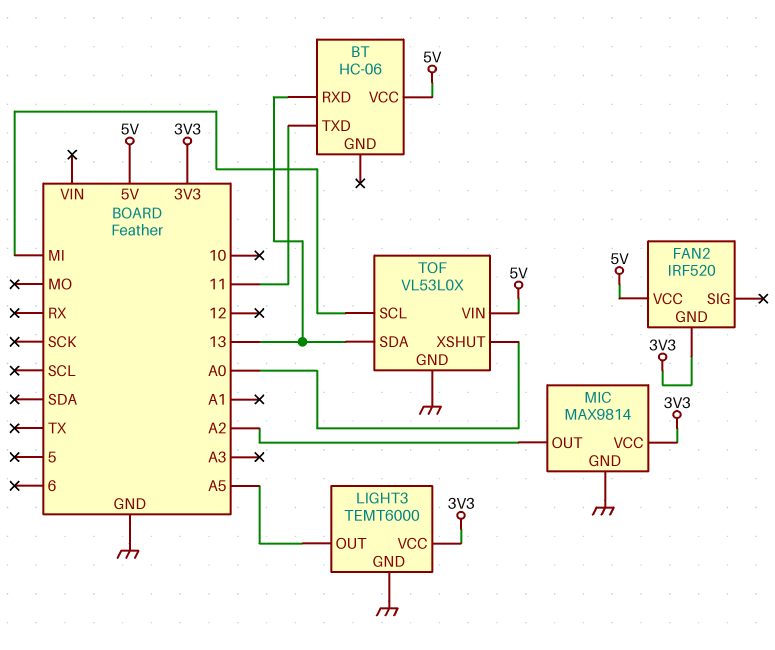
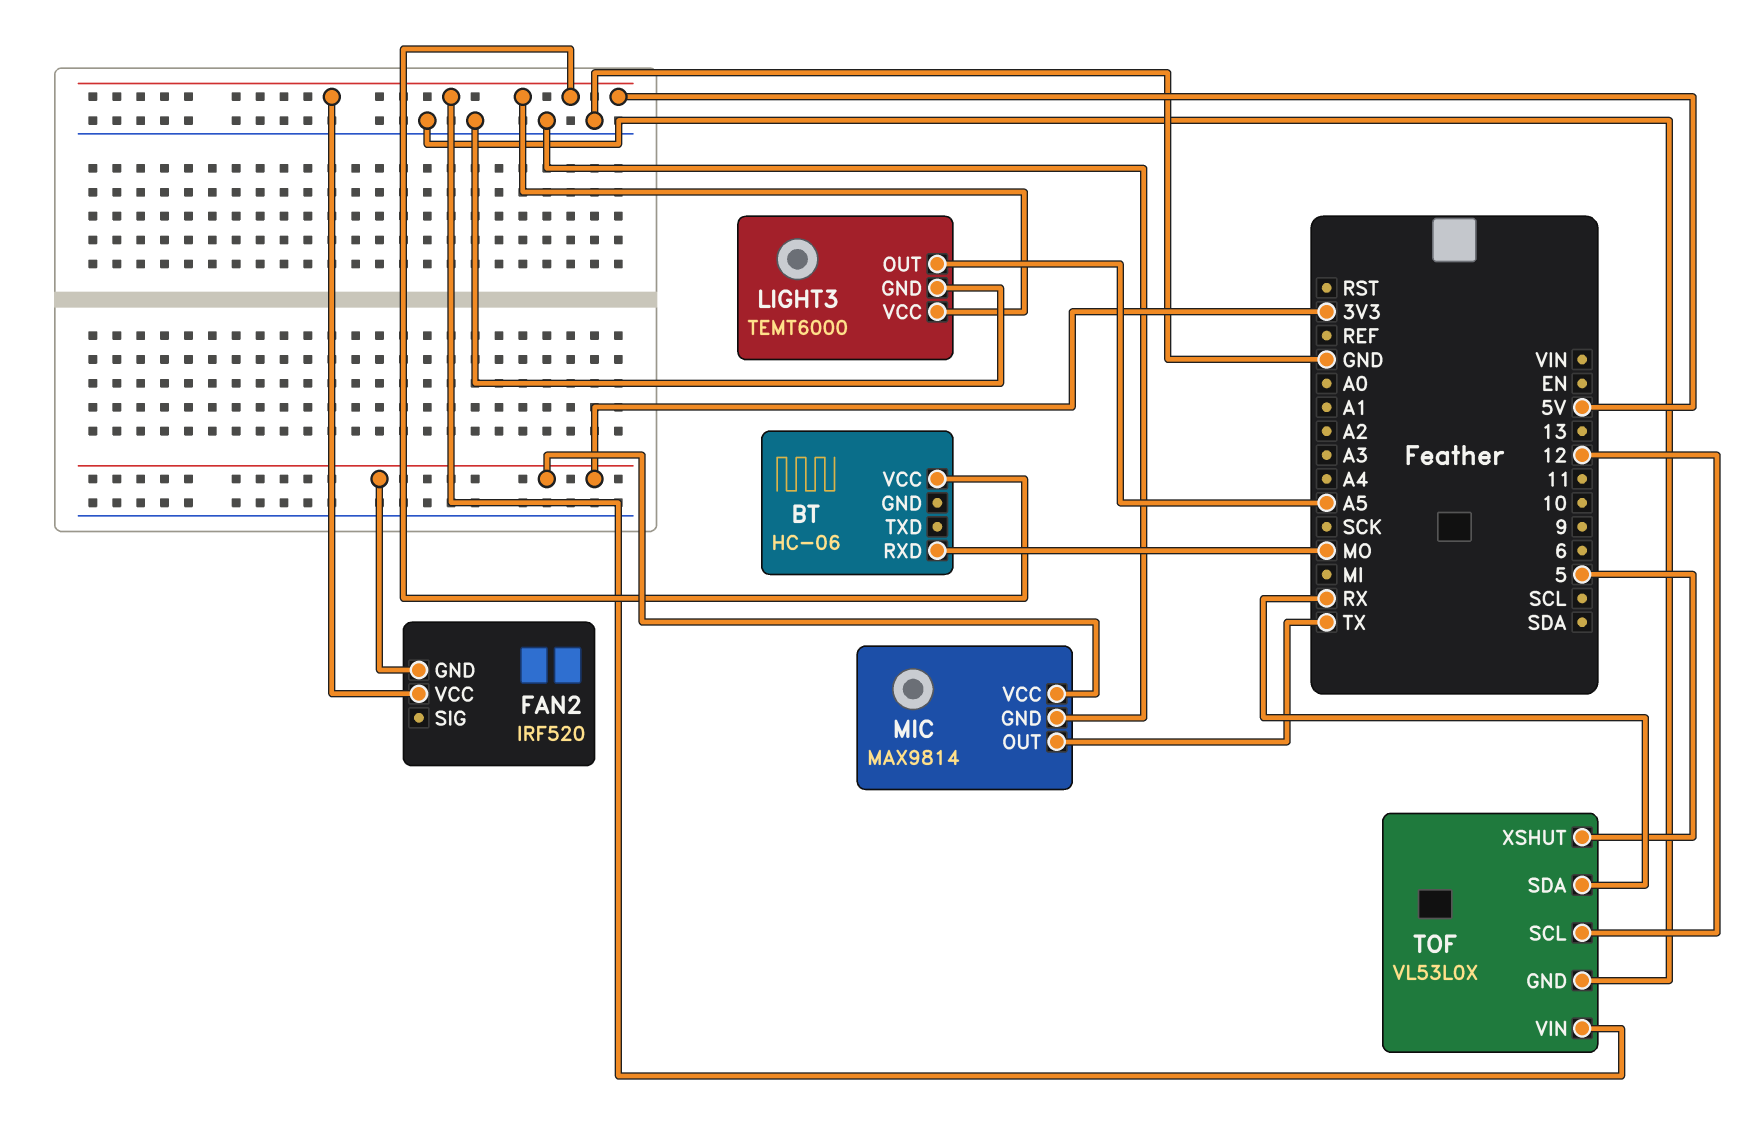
BT pin RXD: 13 -> MO
BT pin TXD: 11 -> none
LIGHT3 pin VCC: 3V3 -> 5V
MIC pin OUT: A2 -> TX
TOF pin SCL: MI -> 12
TOF pin SDA: 13 -> RX
TOF pin XSHUT: A0 -> 5

